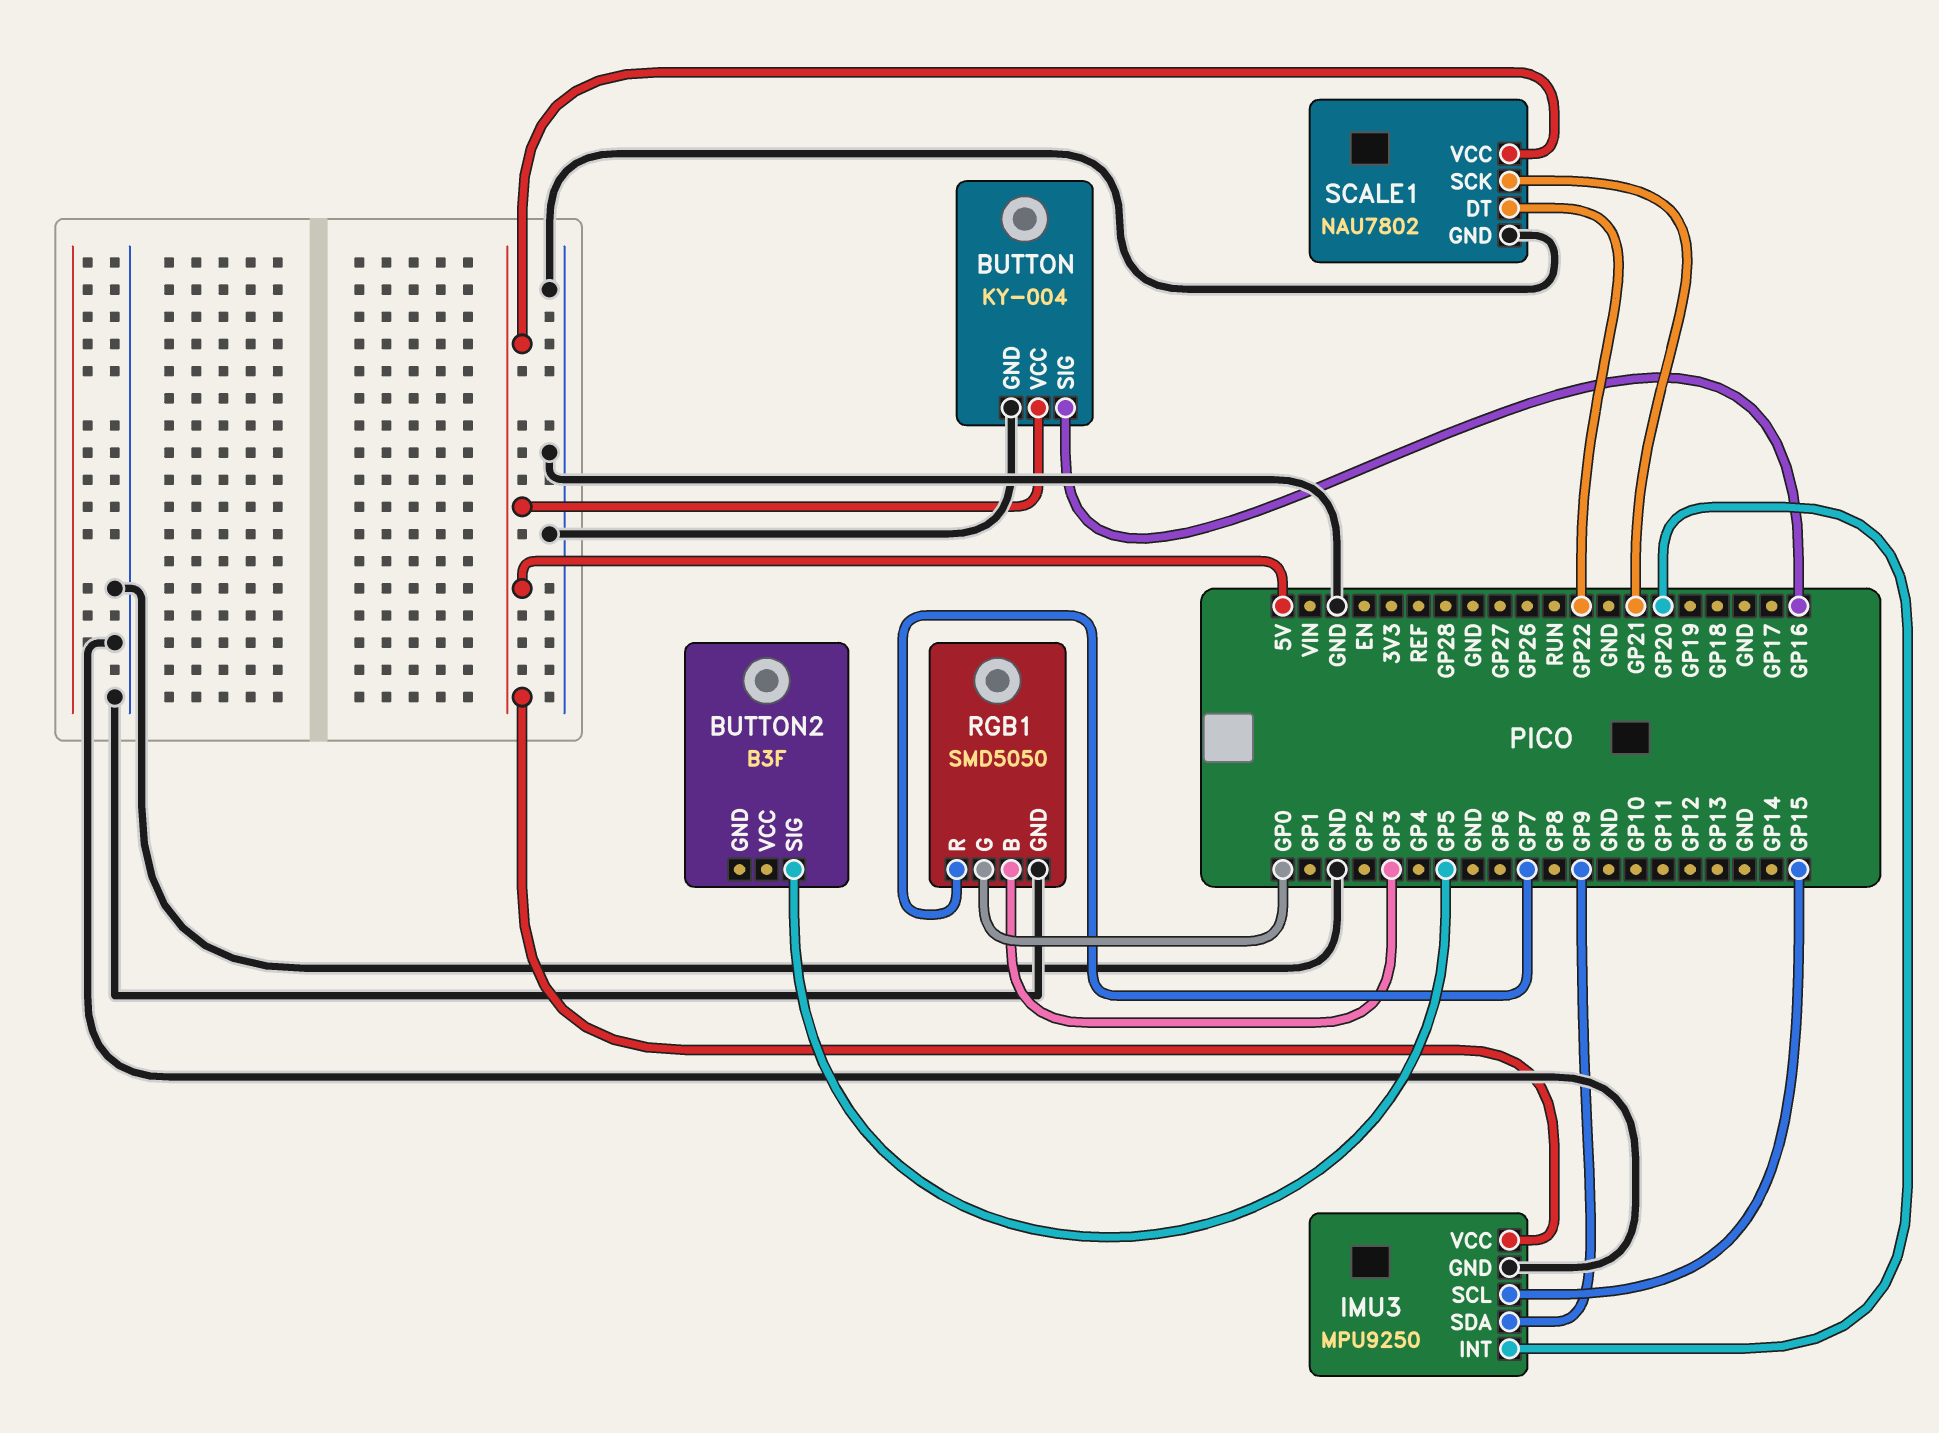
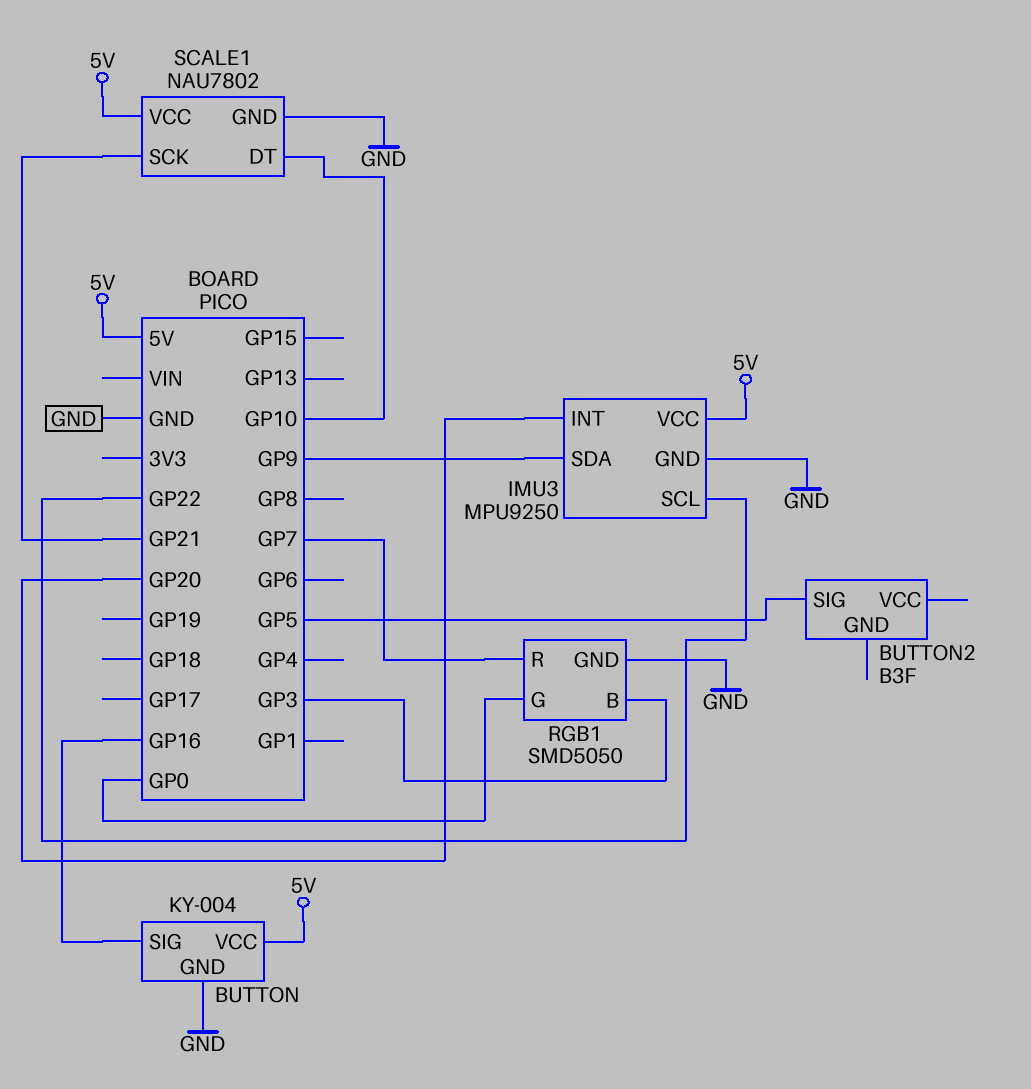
IMU3 pin SCL: GP15 -> GP22
SCALE1 pin DT: GP22 -> GP10

